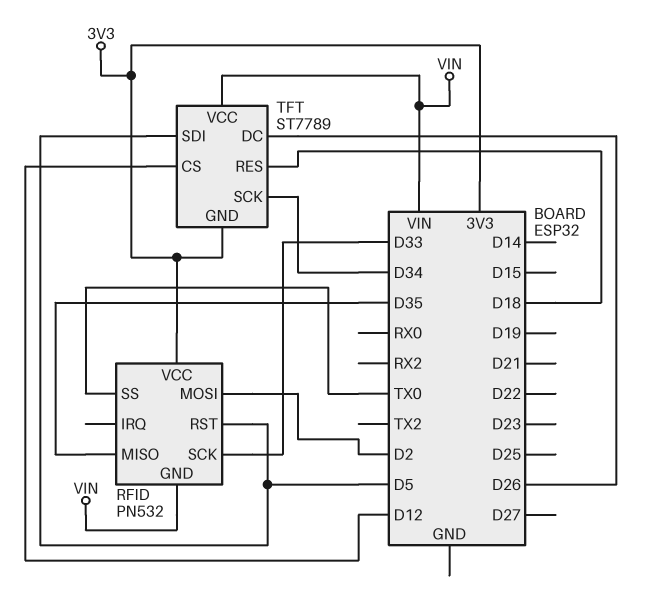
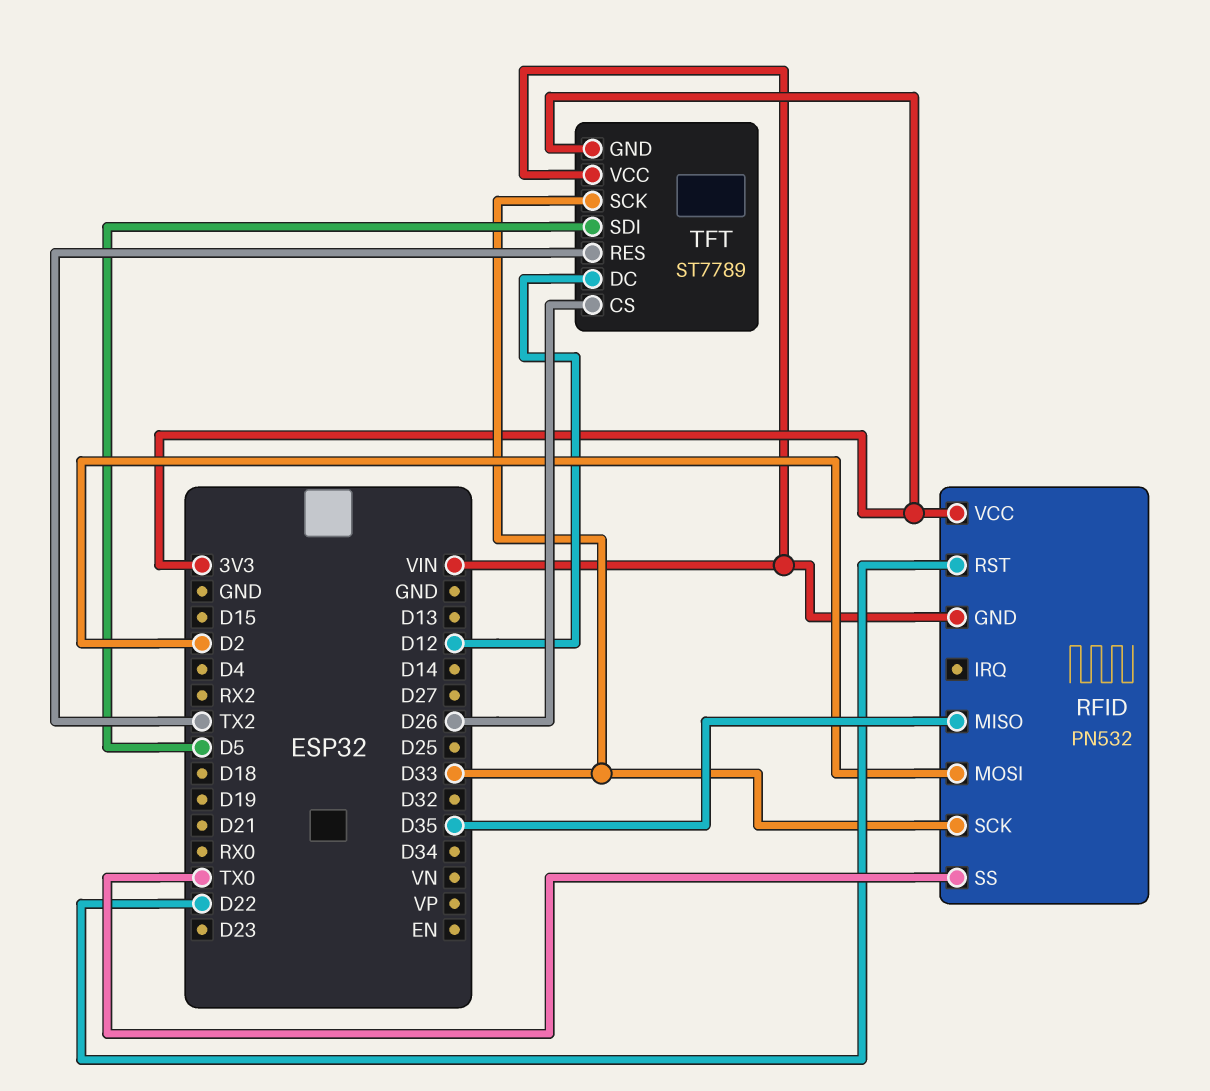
RFID pin RST: D5 -> D22
TFT pin CS: D12 -> D26
TFT pin DC: D26 -> D12
TFT pin RES: D18 -> TX2
TFT pin SCK: D34 -> D33

